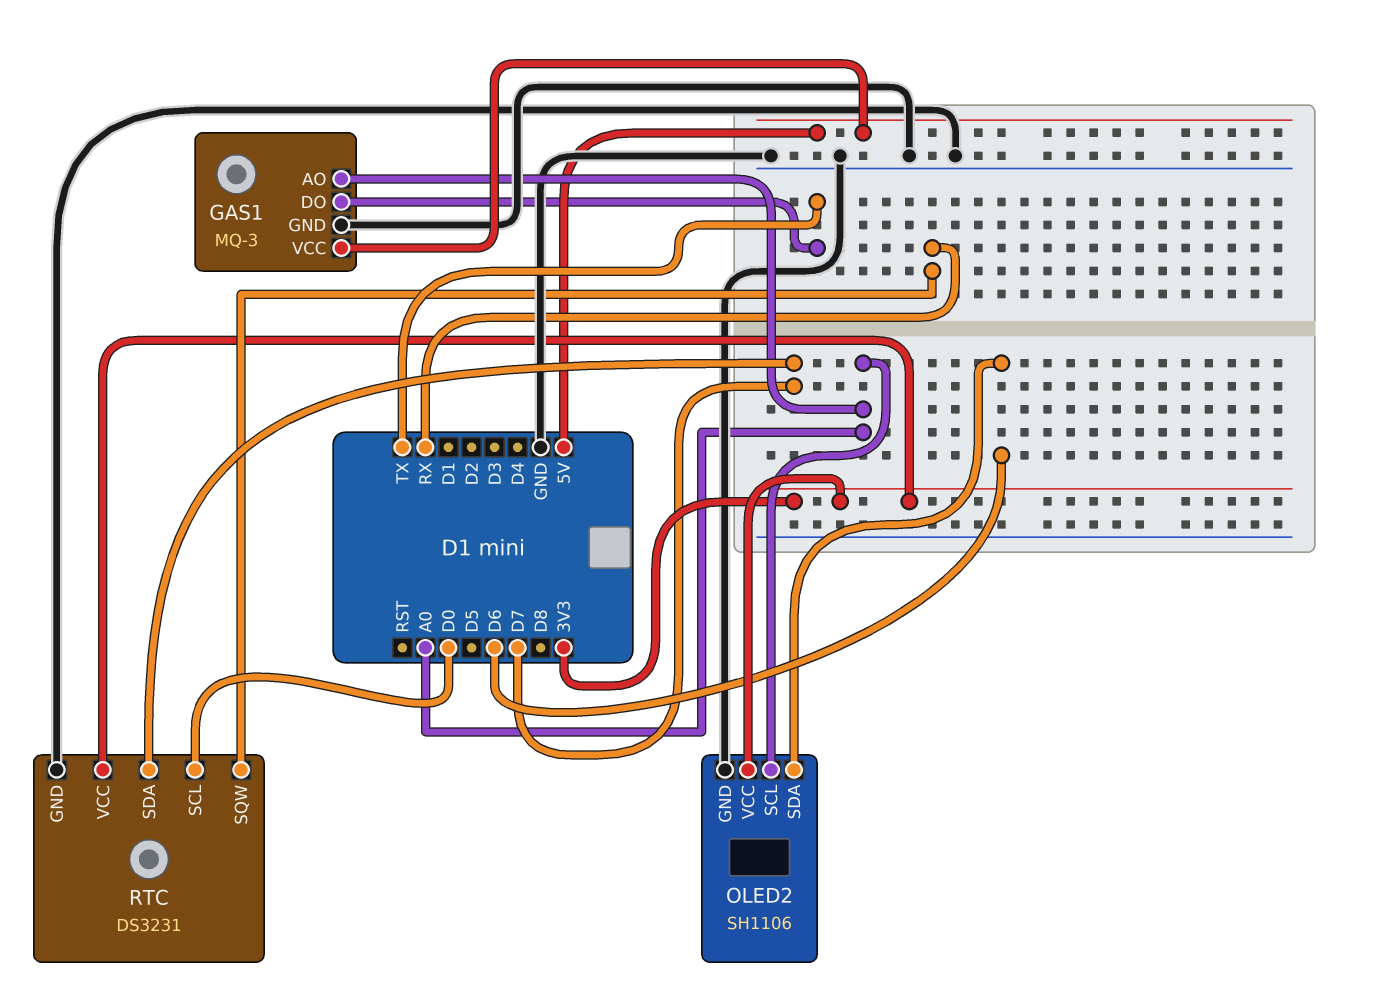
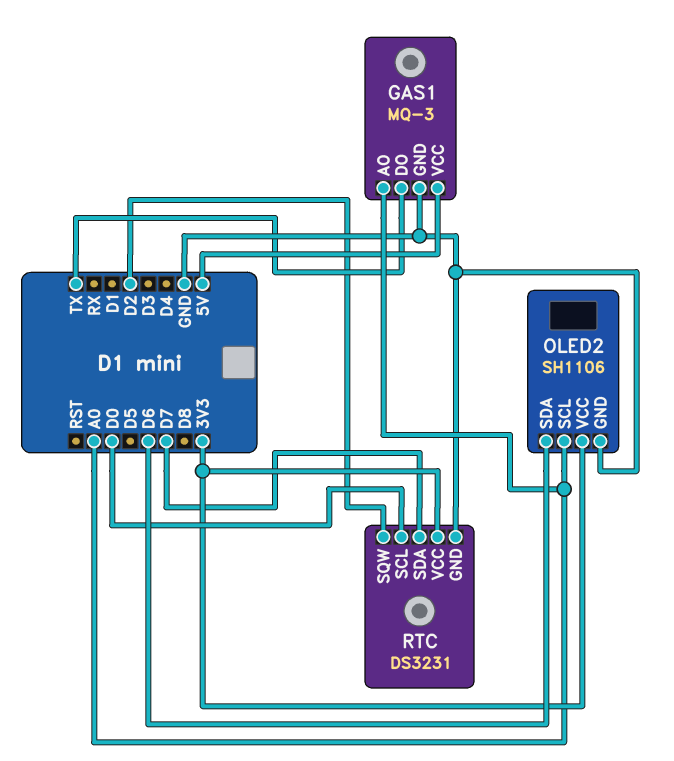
RTC pin SQW: RX -> D2

